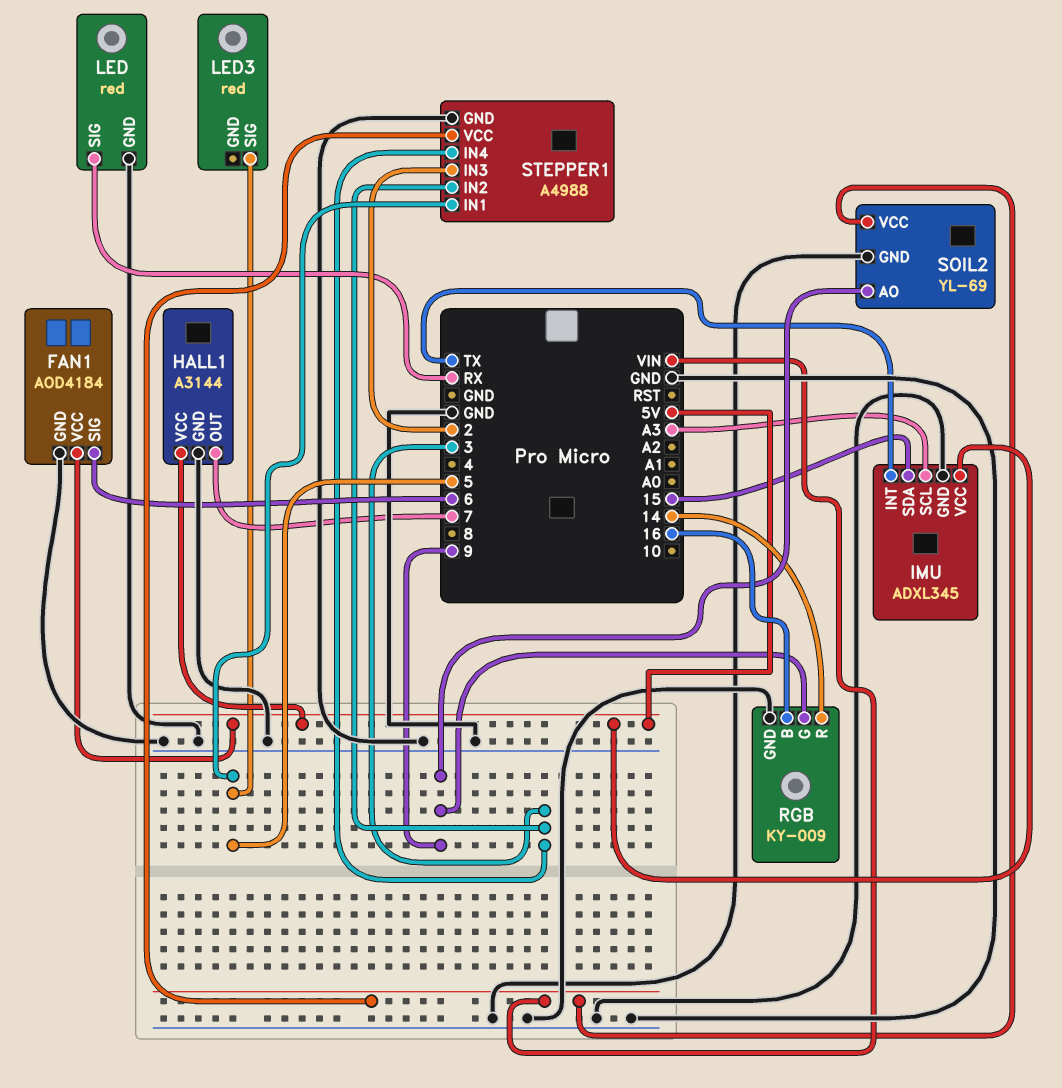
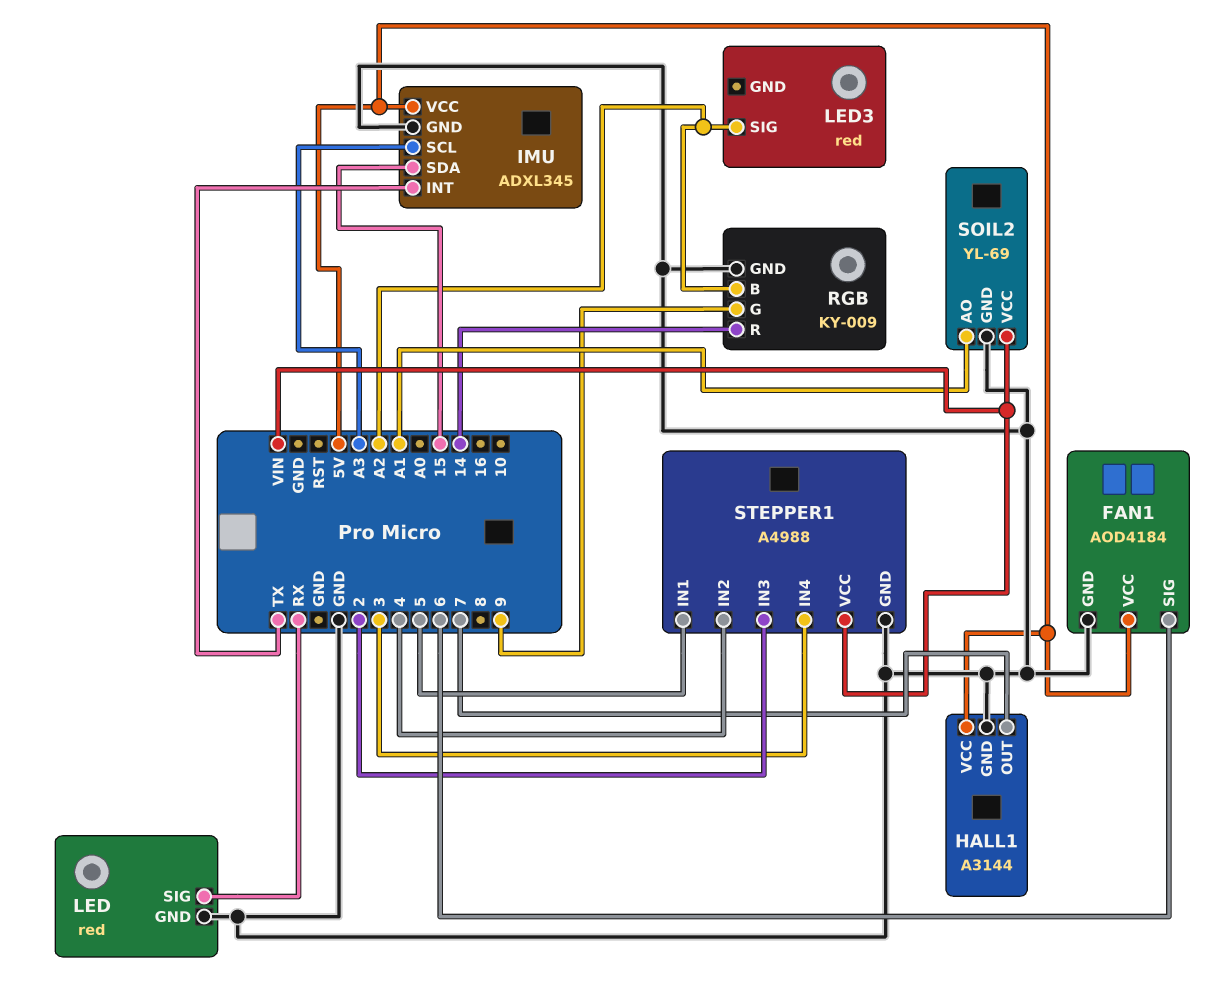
LED3 pin SIG: 5 -> A2
RGB pin B: 16 -> A2
SOIL2 pin AO: 9 -> A1
STEPPER1 pin IN2: 3 -> 4

